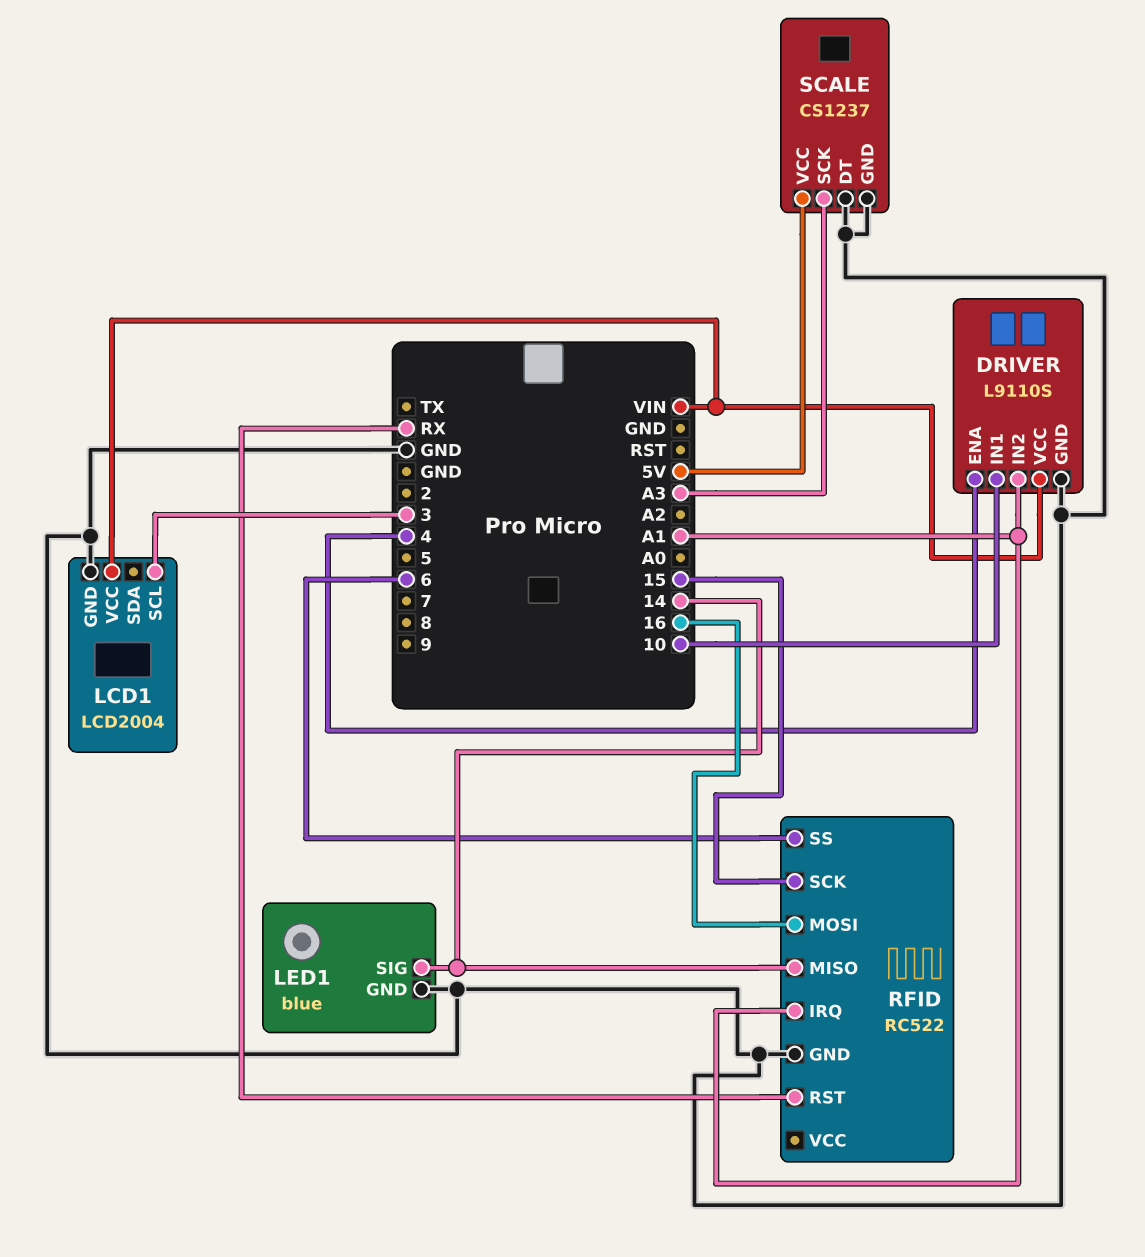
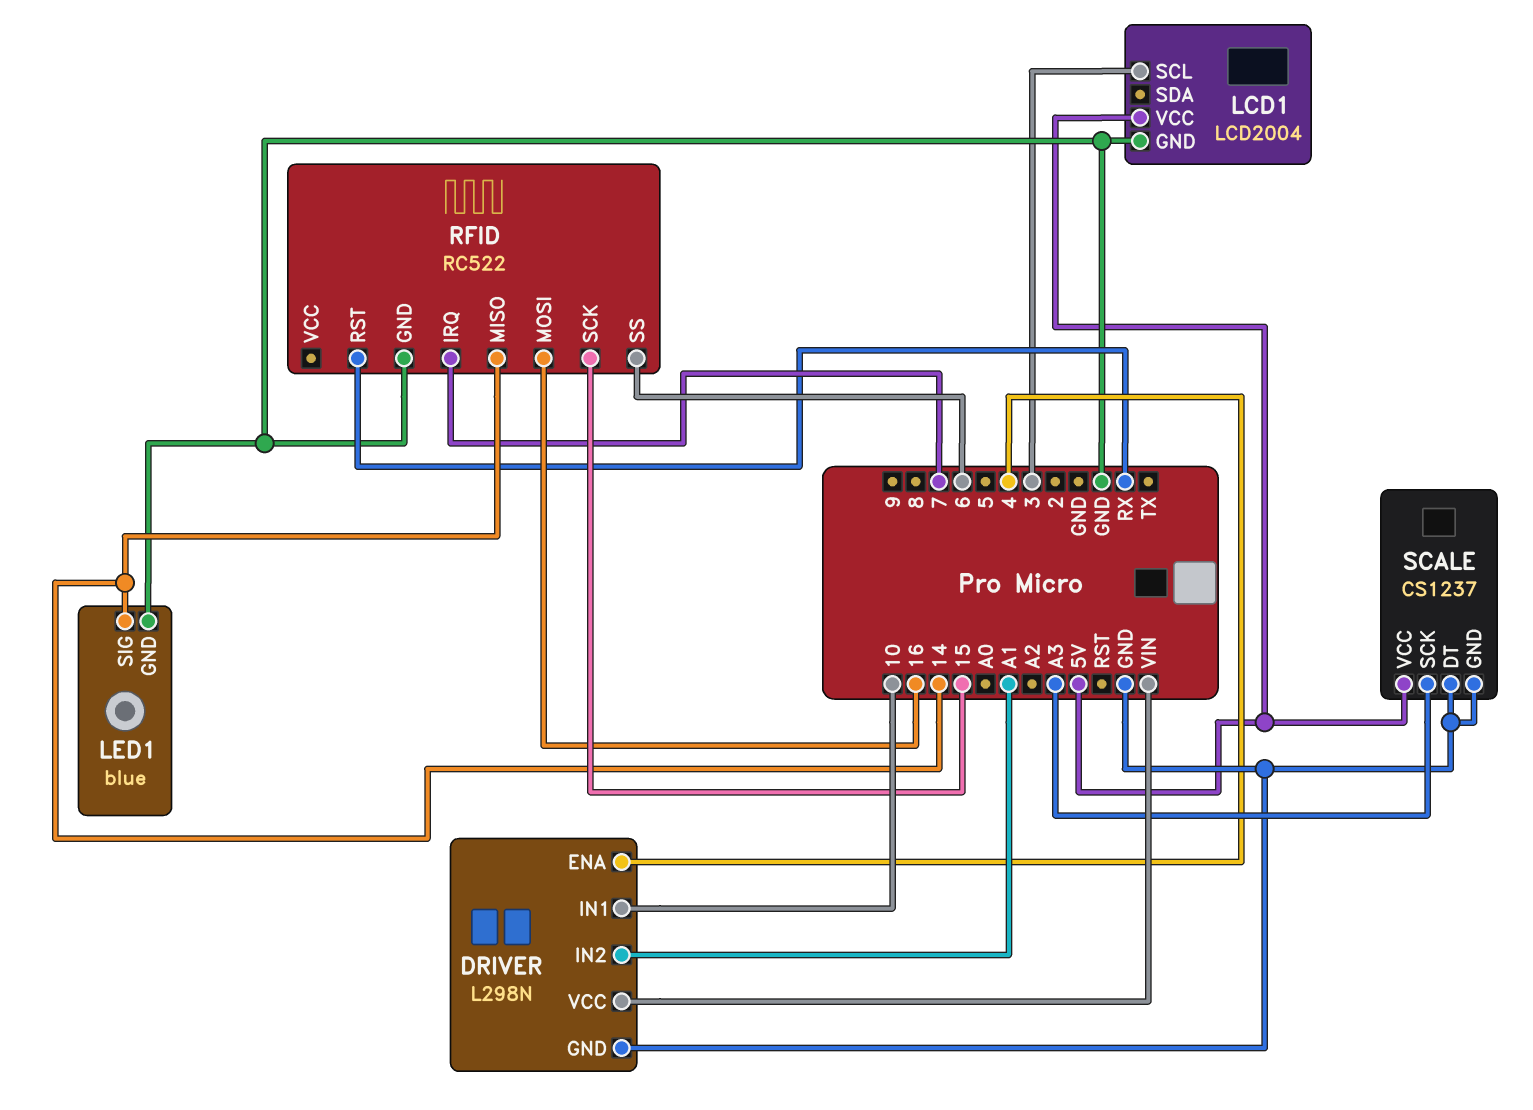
DRIVER: L9110S -> L298N
LCD1 pin VCC: VIN -> 5V
RFID pin IRQ: A1 -> 7

